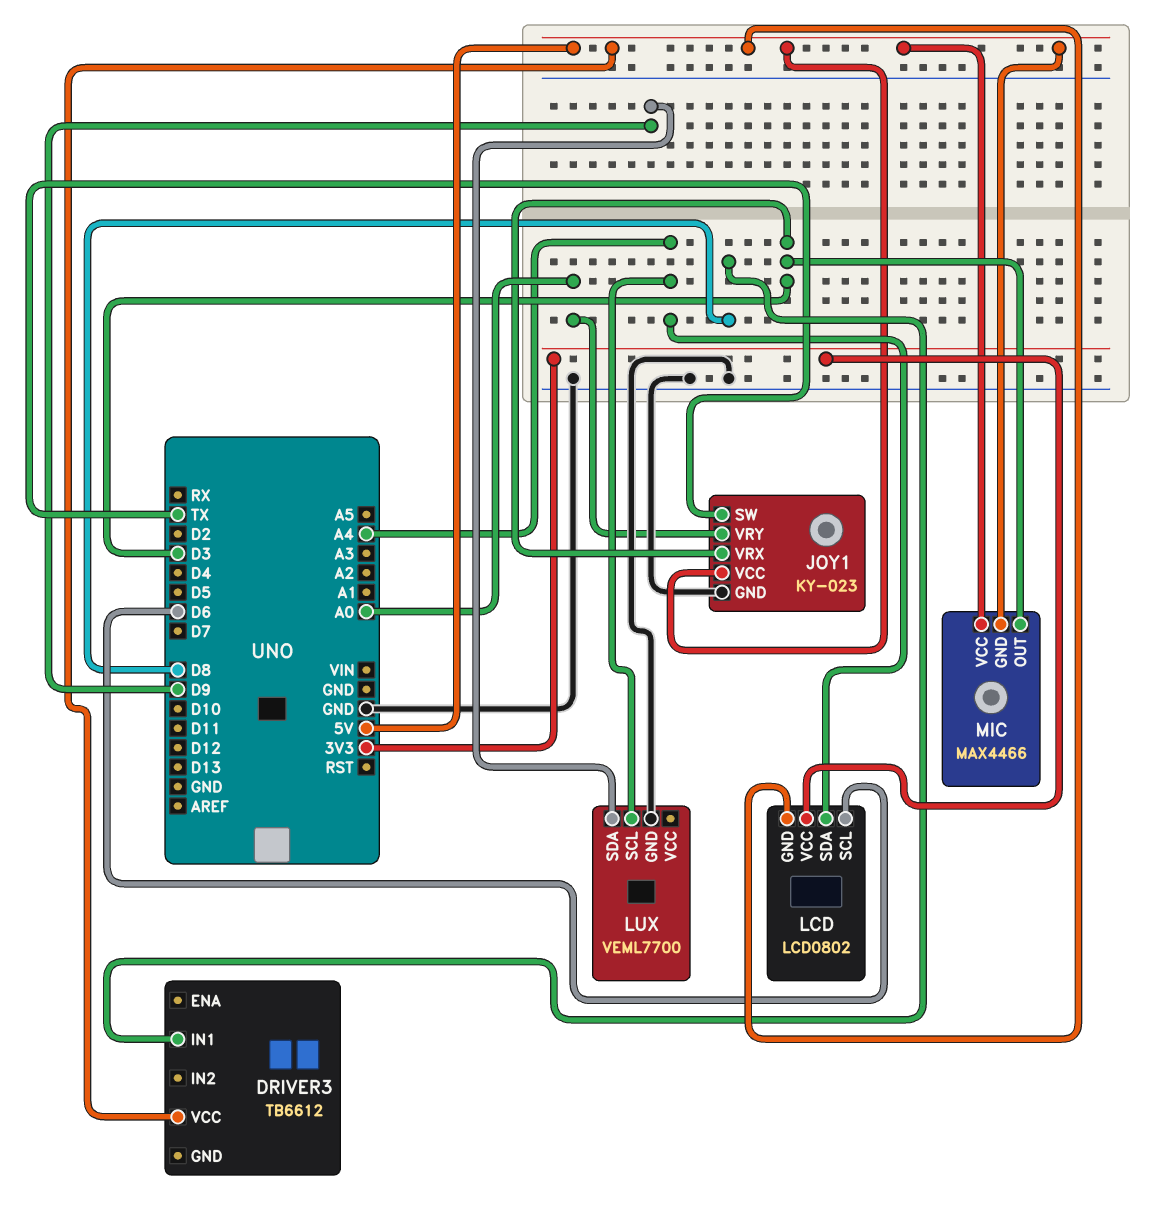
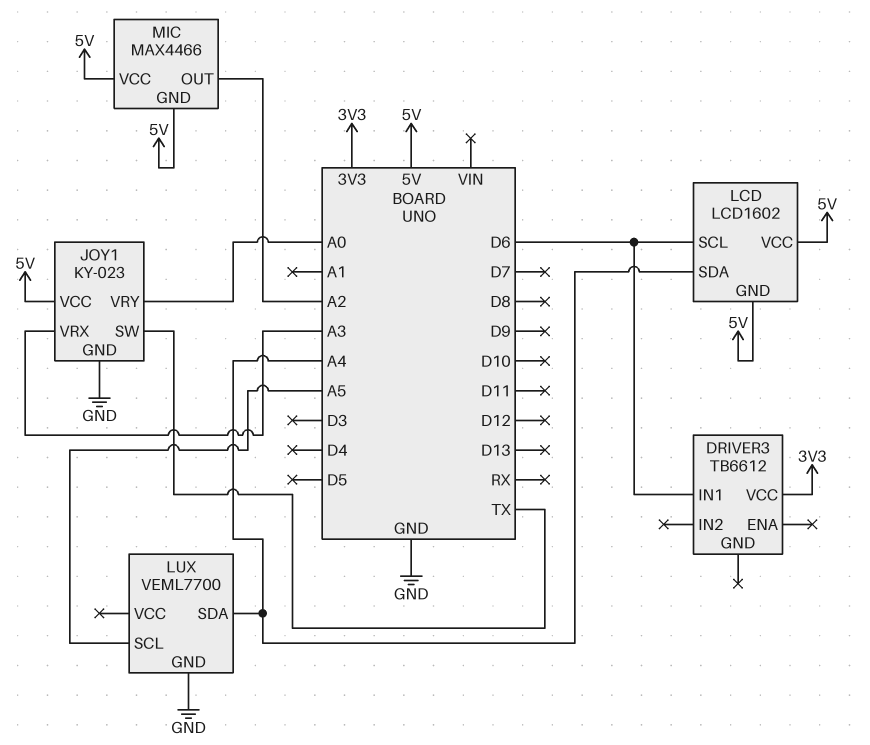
DRIVER3 pin IN1: D8 -> D6
DRIVER3 pin VCC: 5V -> 3V3
JOY1 pin VRX: D3 -> A3
LCD: LCD0802 -> LCD1602
LCD pin VCC: 3V3 -> 5V
LUX pin SCL: A4 -> A5
LUX pin SDA: D9 -> A4
MIC pin OUT: D3 -> A2

